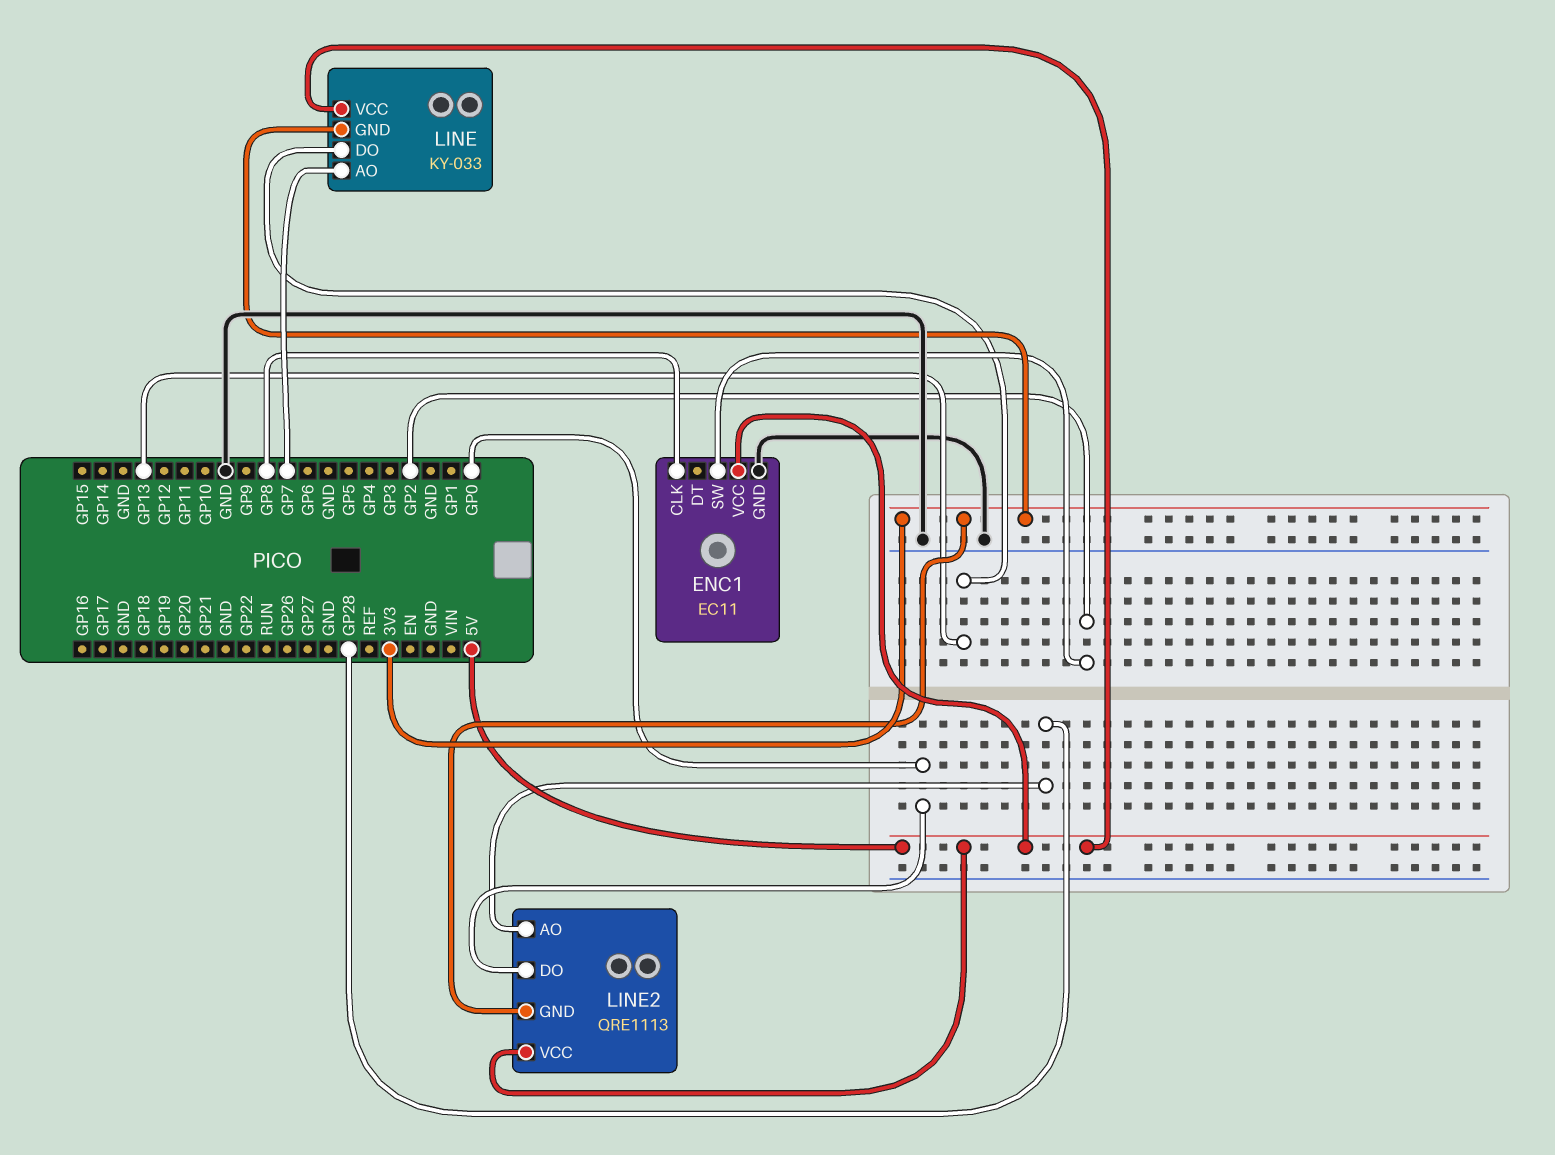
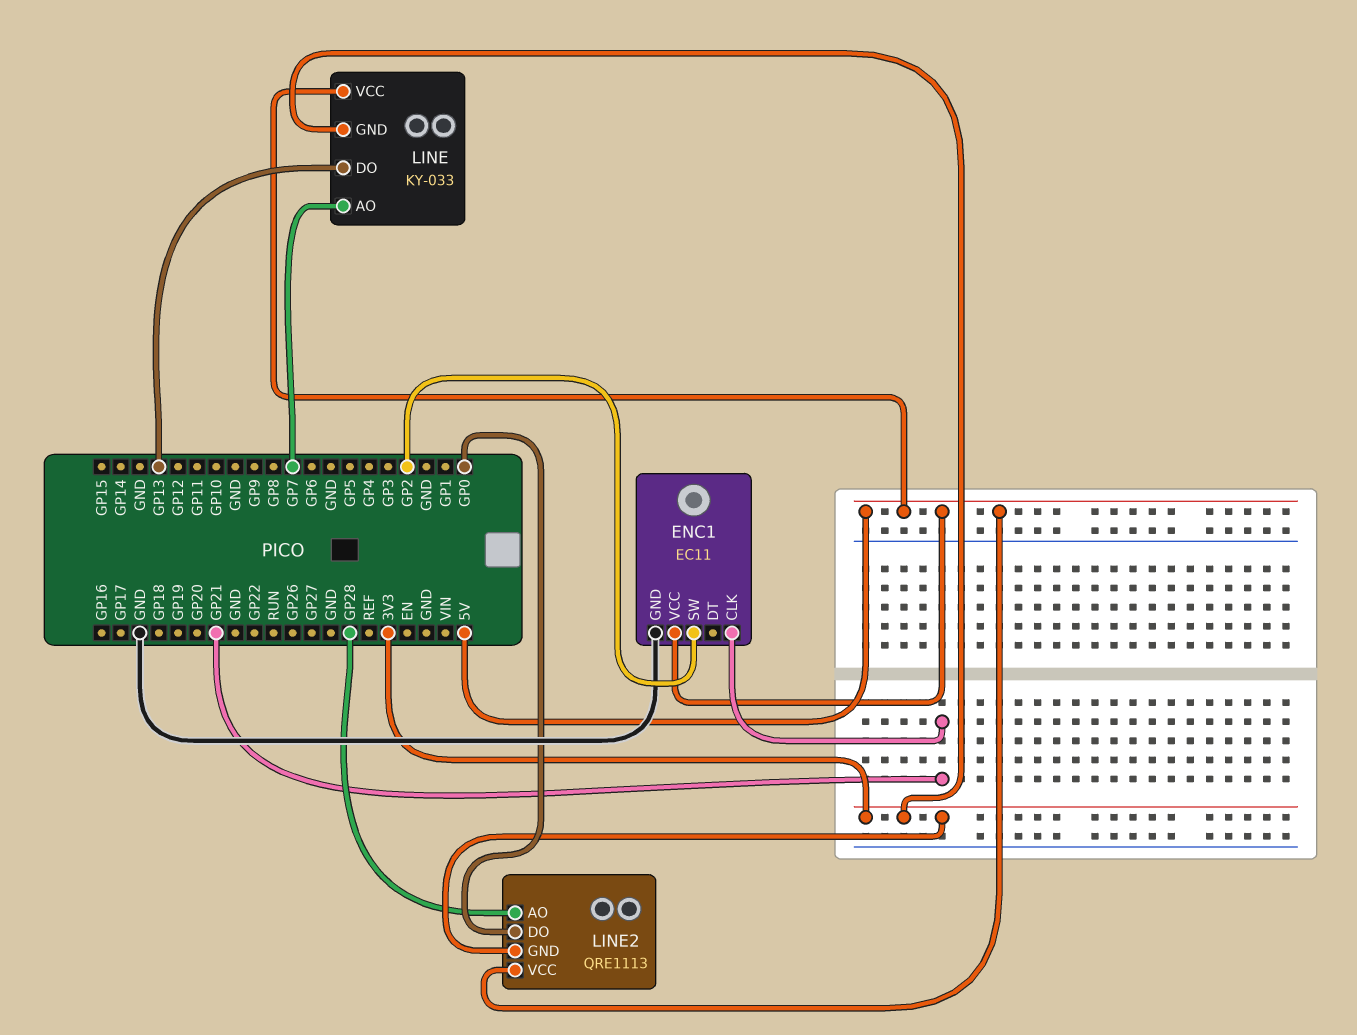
ENC1 pin CLK: GP8 -> GP21

